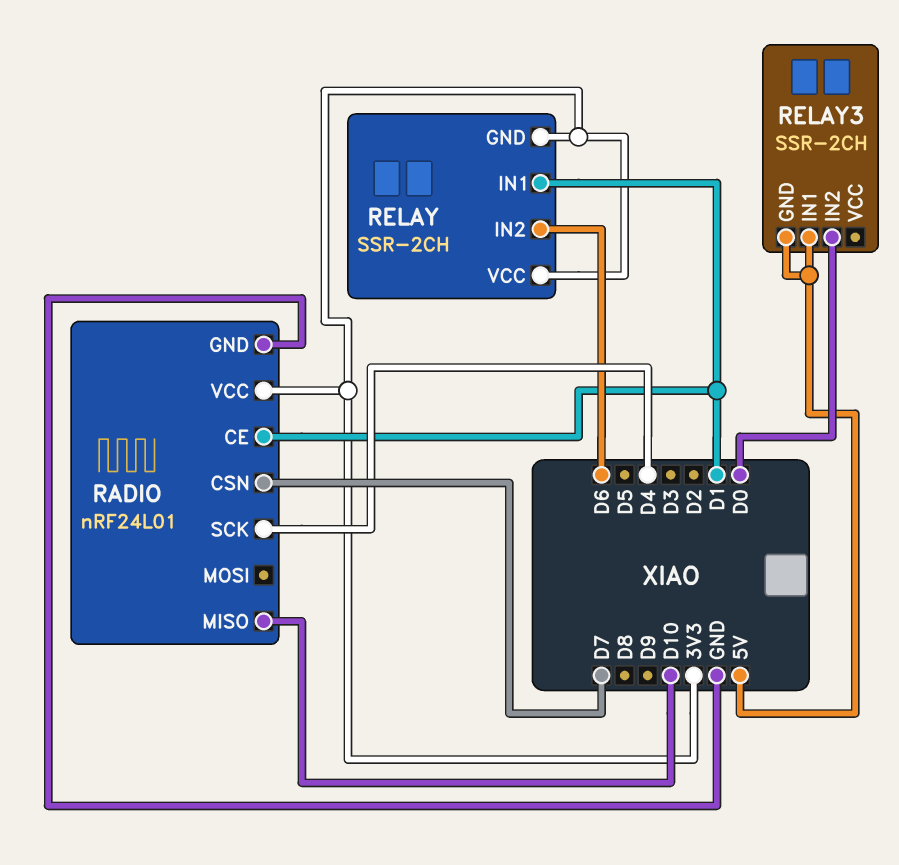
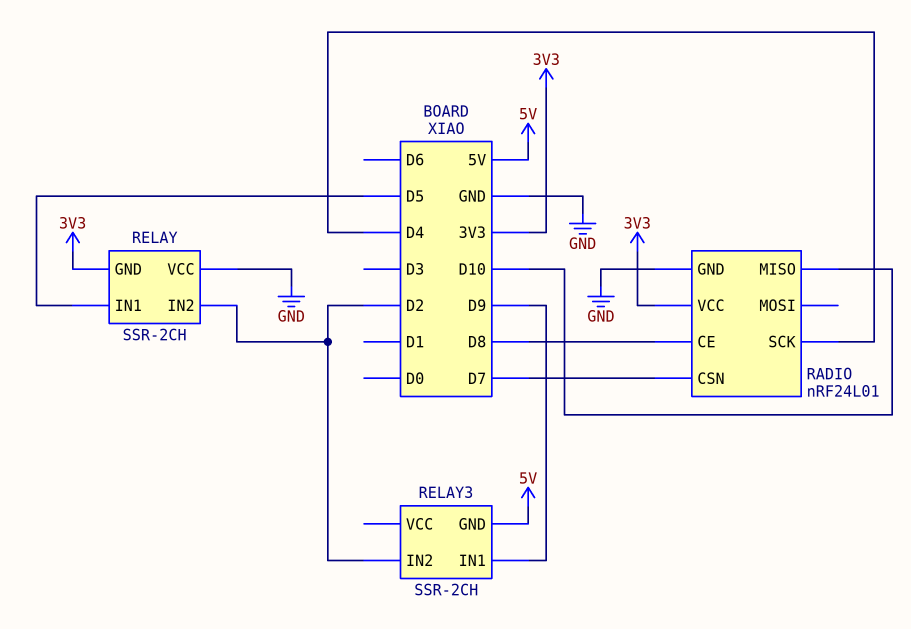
RADIO pin CE: D1 -> D8
RELAY pin IN1: D1 -> D5
RELAY pin IN2: D6 -> D2
RELAY pin VCC: 3V3 -> GND
RELAY3 pin IN1: 5V -> D9
RELAY3 pin IN2: D0 -> D2

